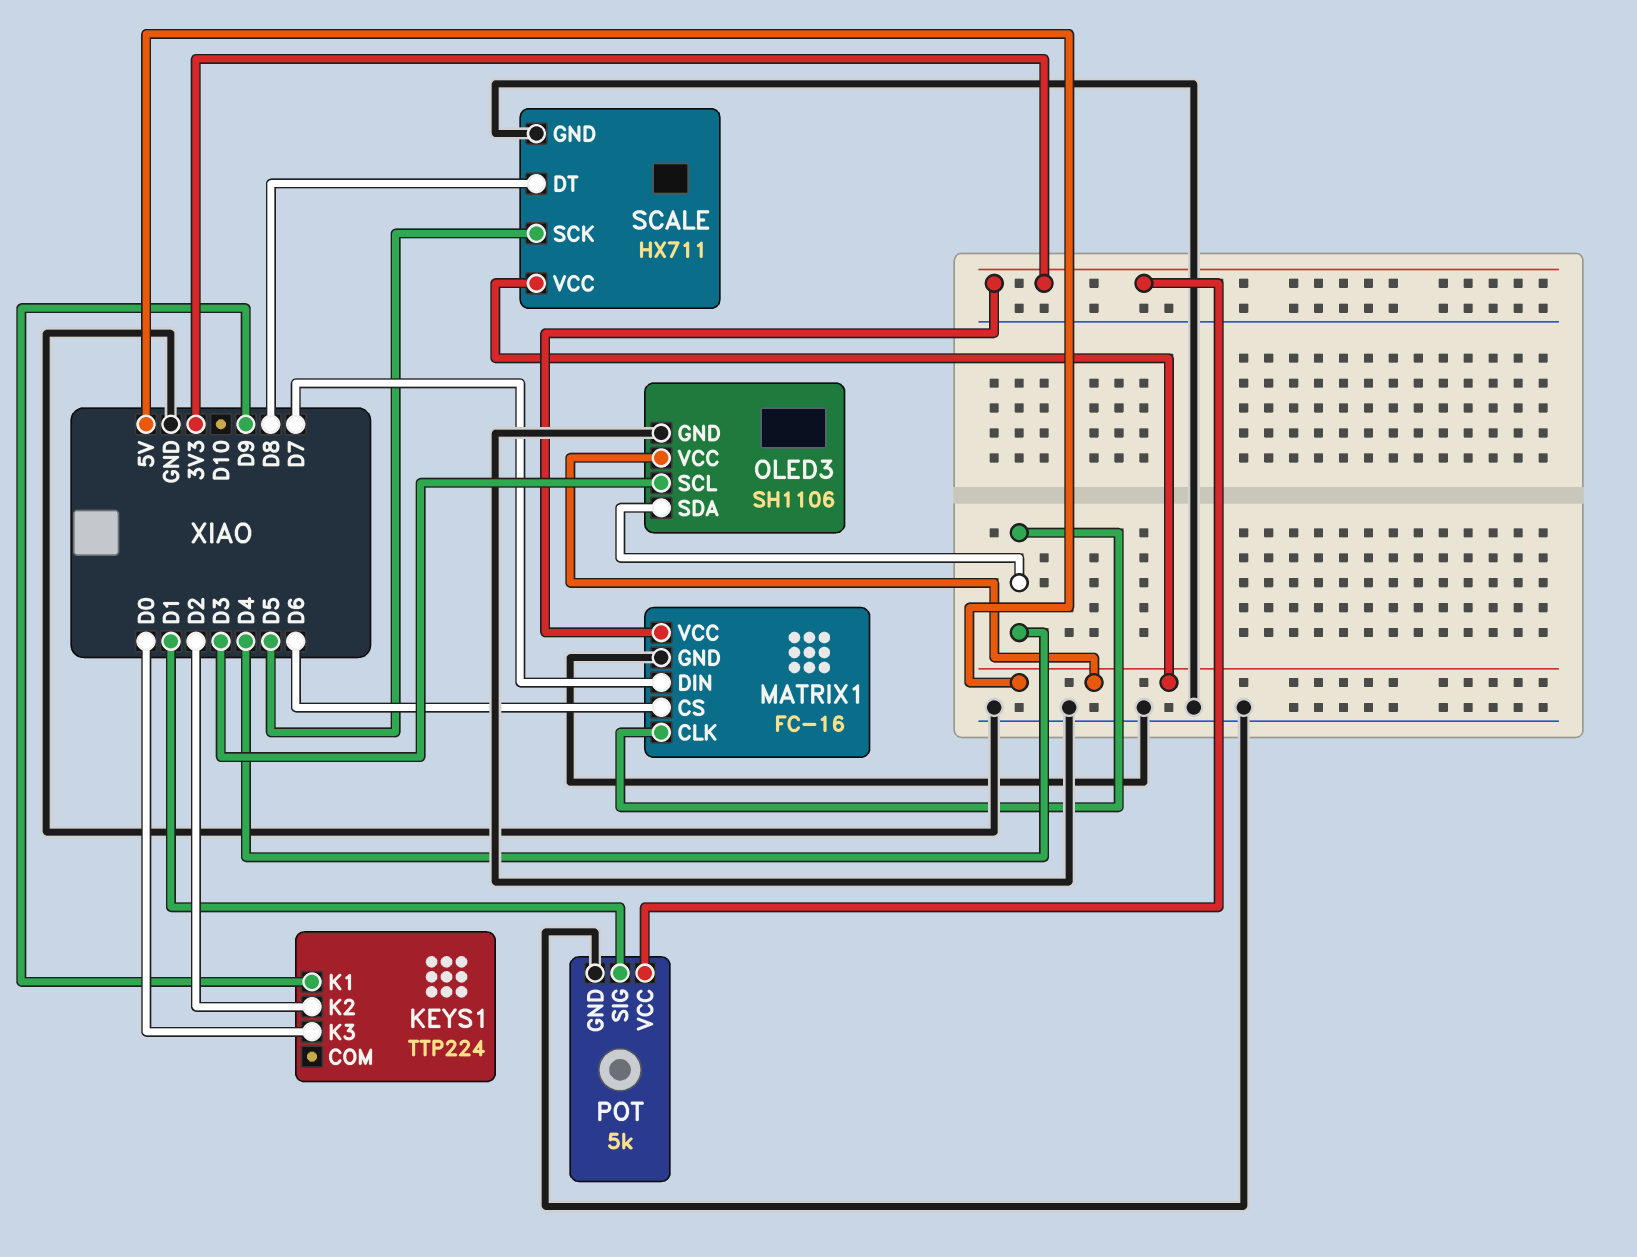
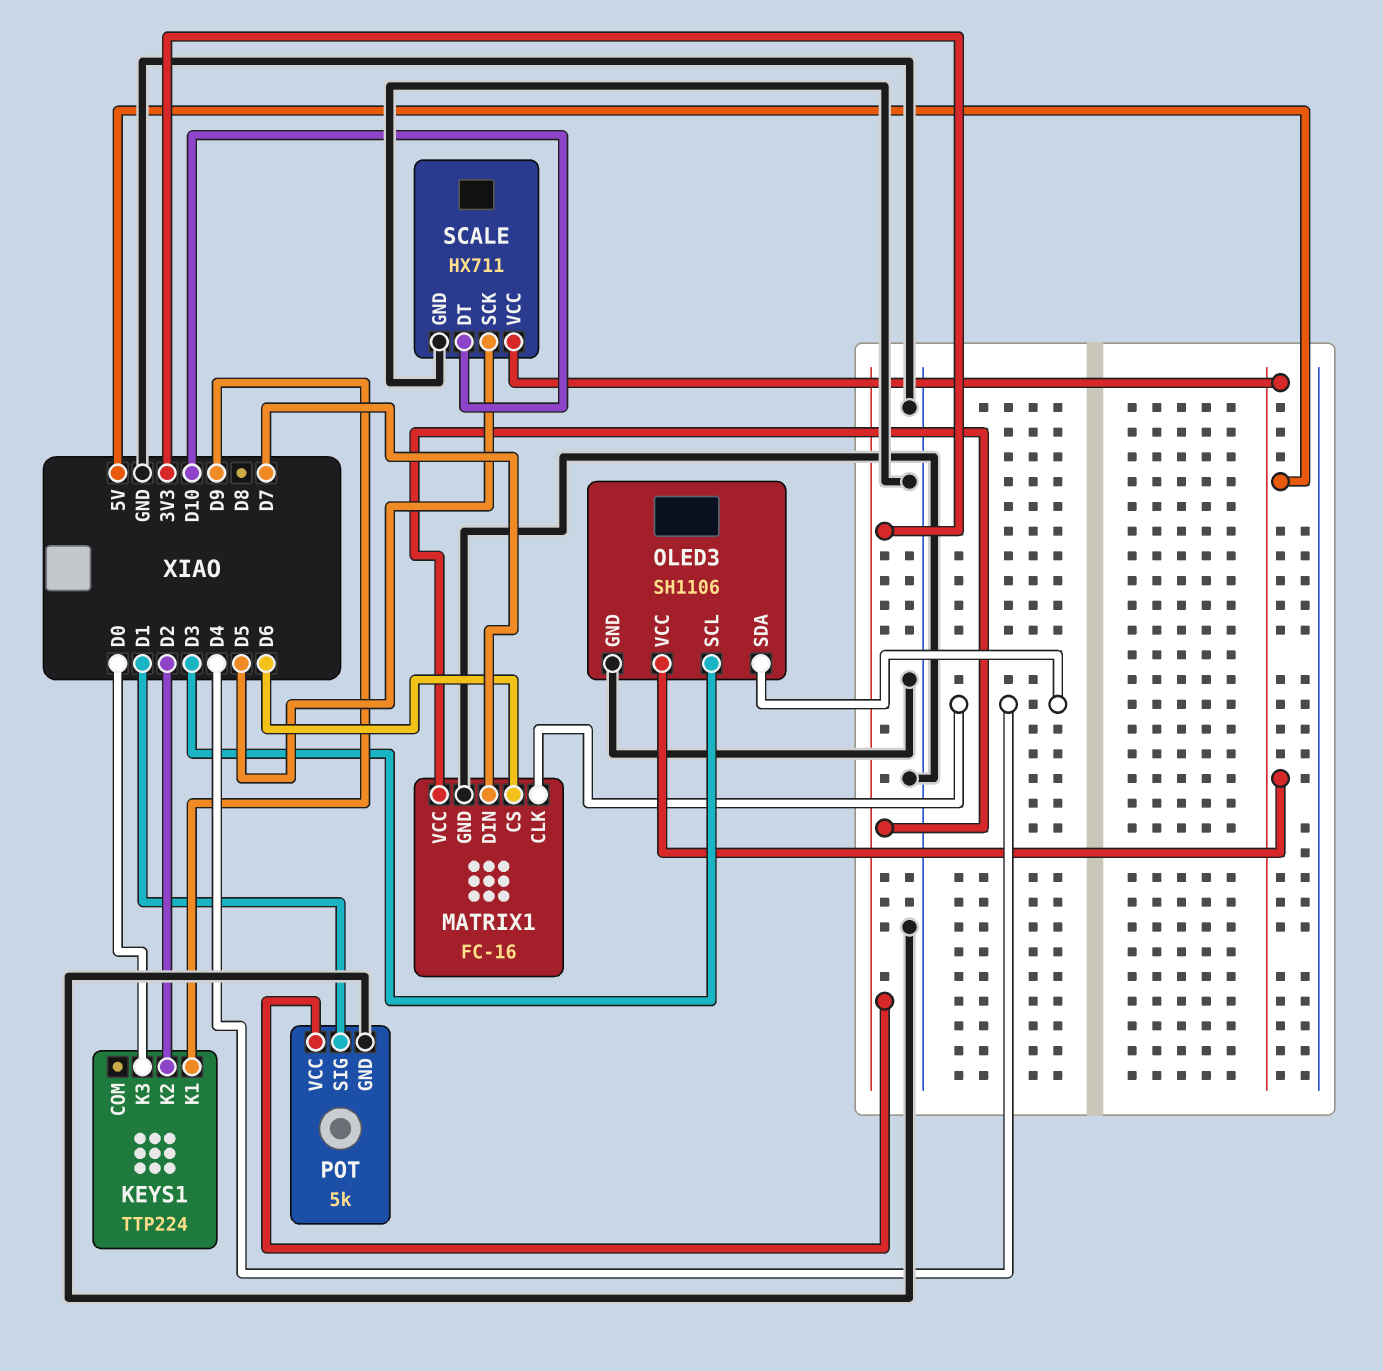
SCALE pin DT: D8 -> D10

